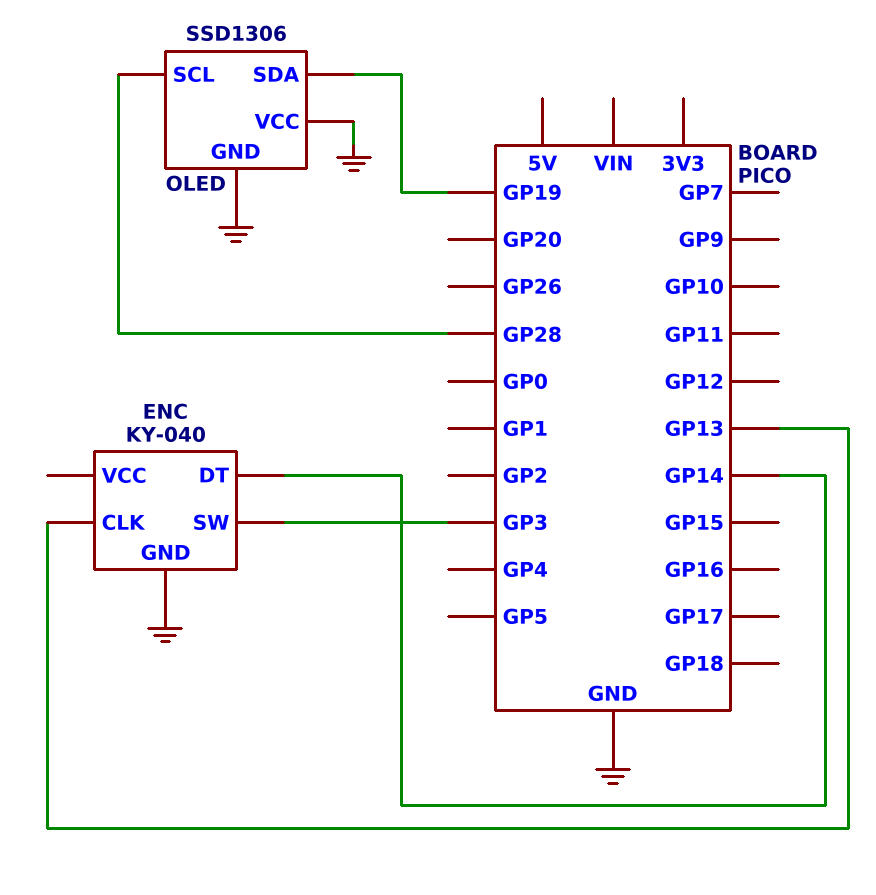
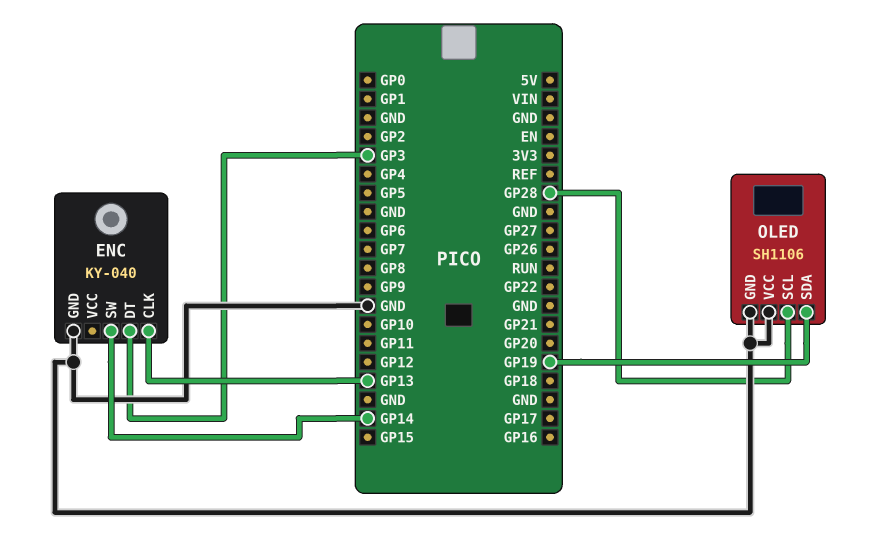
ENC pin DT: GP14 -> GP3
ENC pin SW: GP3 -> GP14
OLED: SSD1306 -> SH1106

